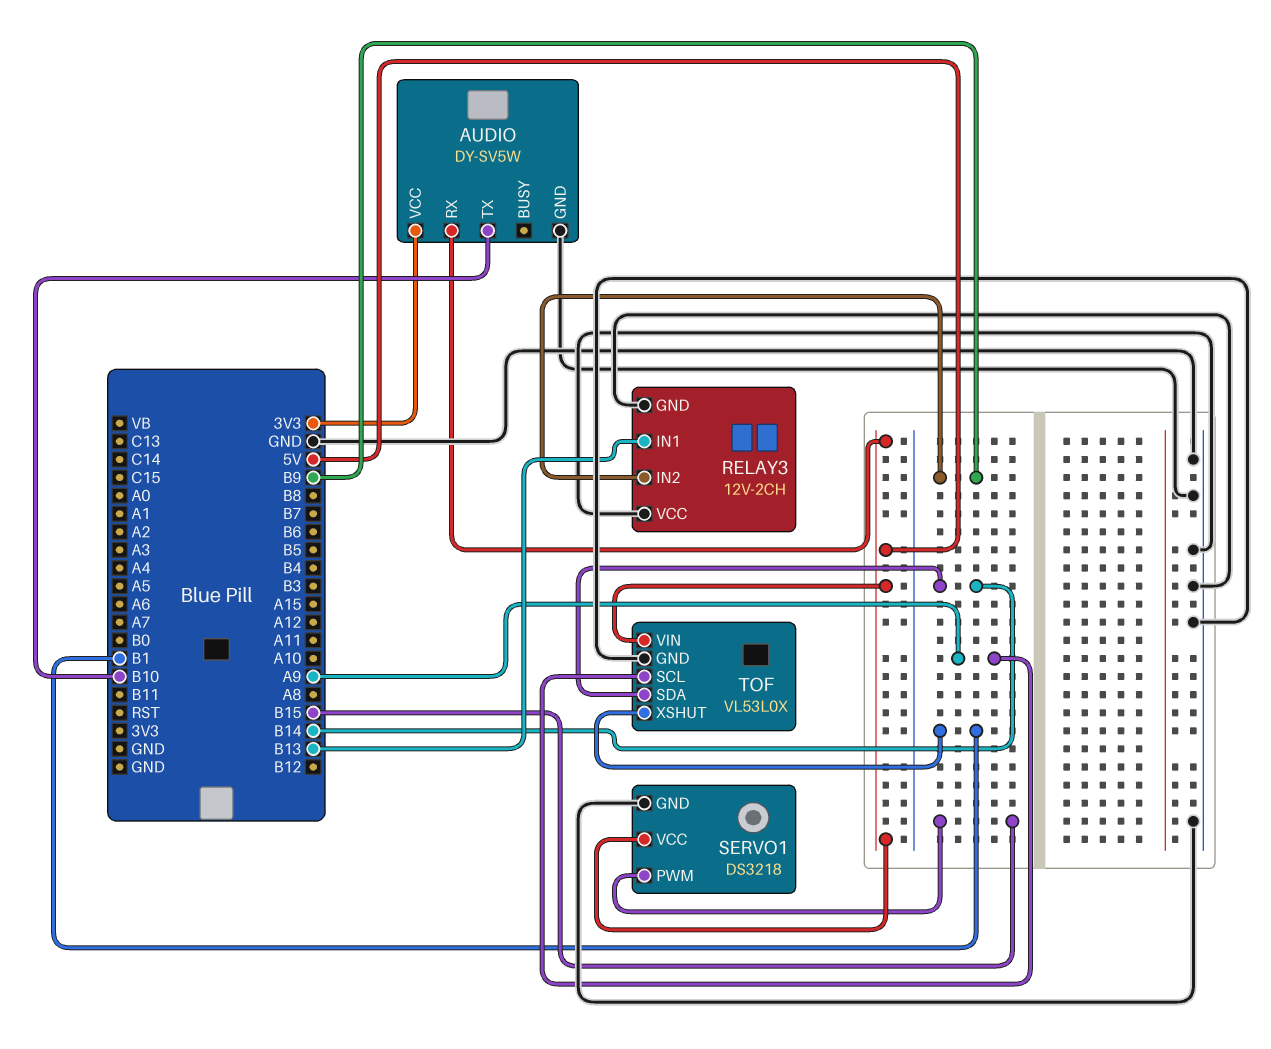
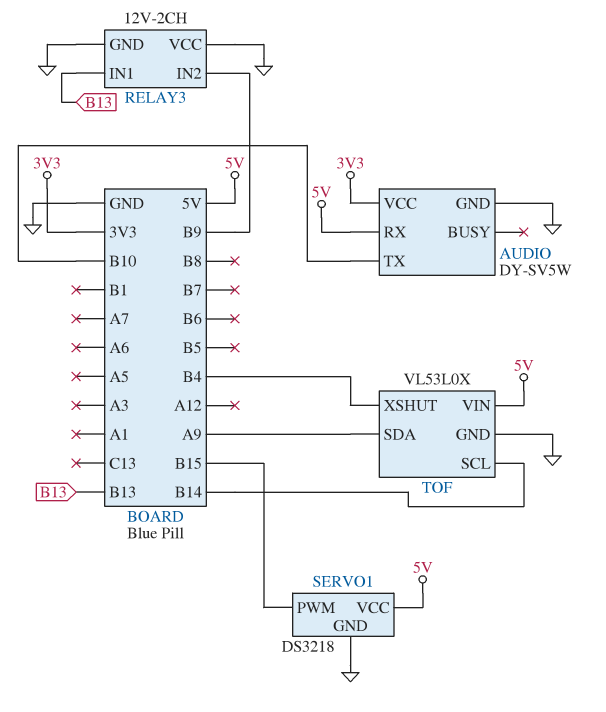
TOF pin SCL: A9 -> B14
TOF pin SDA: B14 -> A9
TOF pin XSHUT: B1 -> B4

